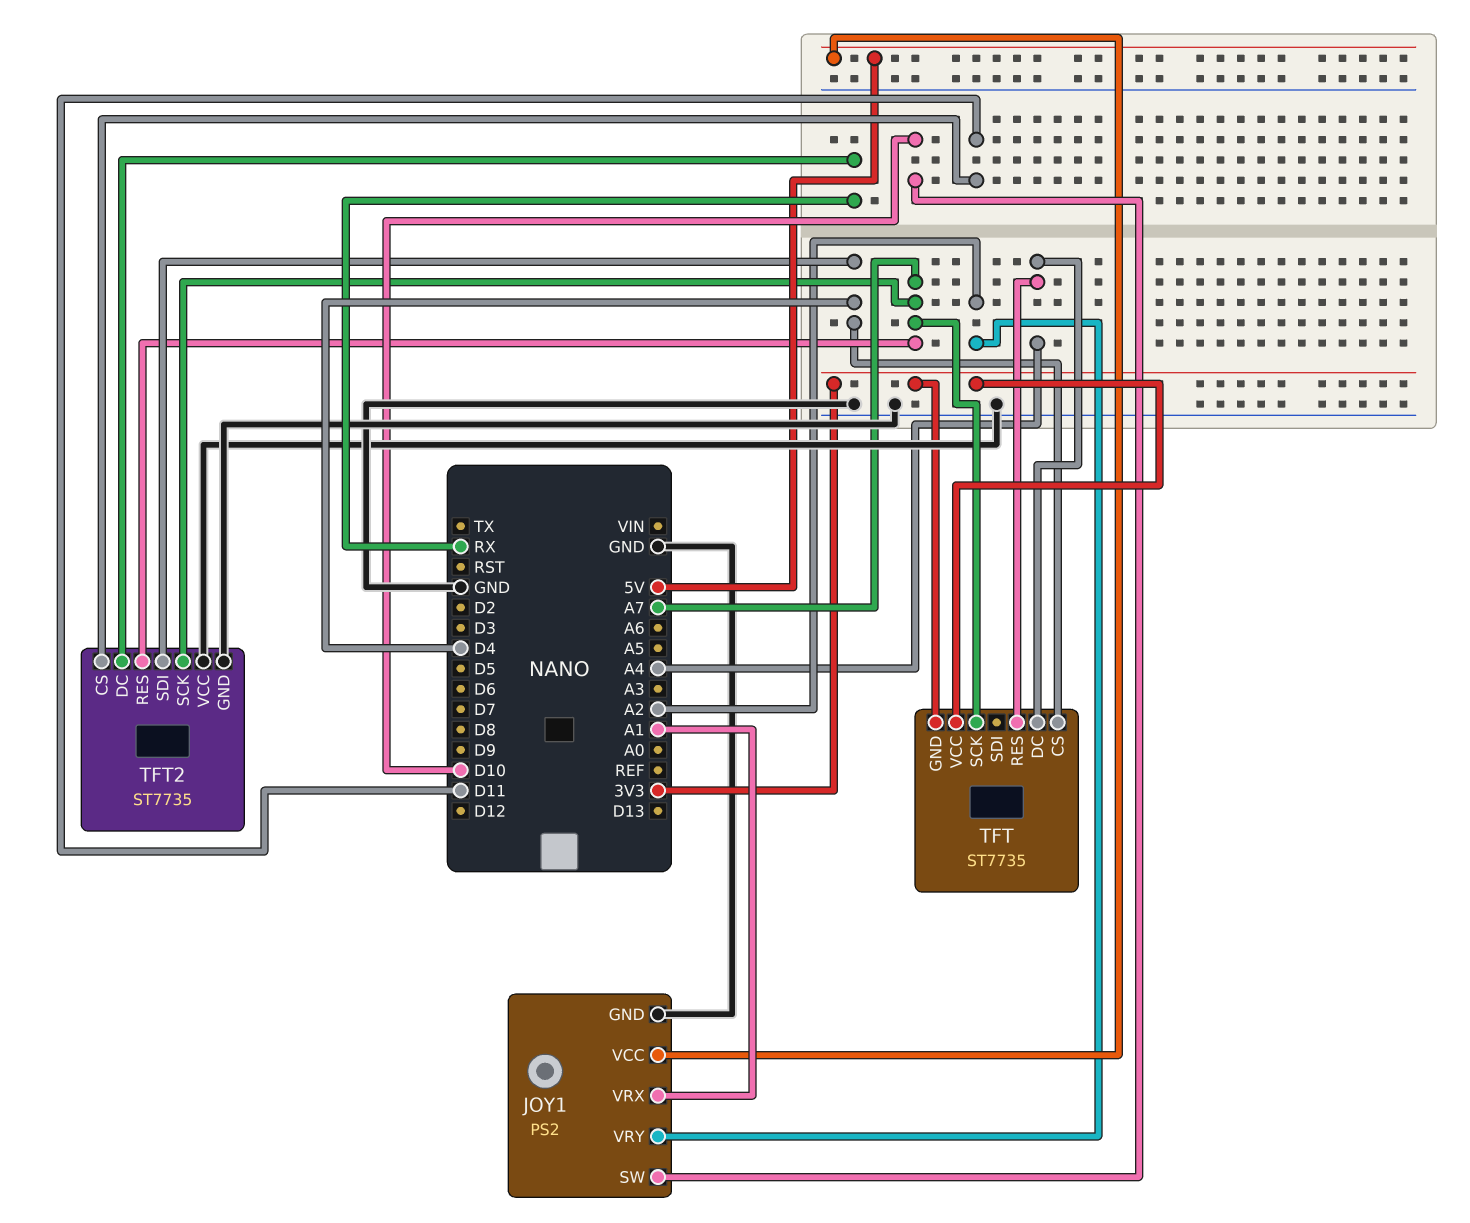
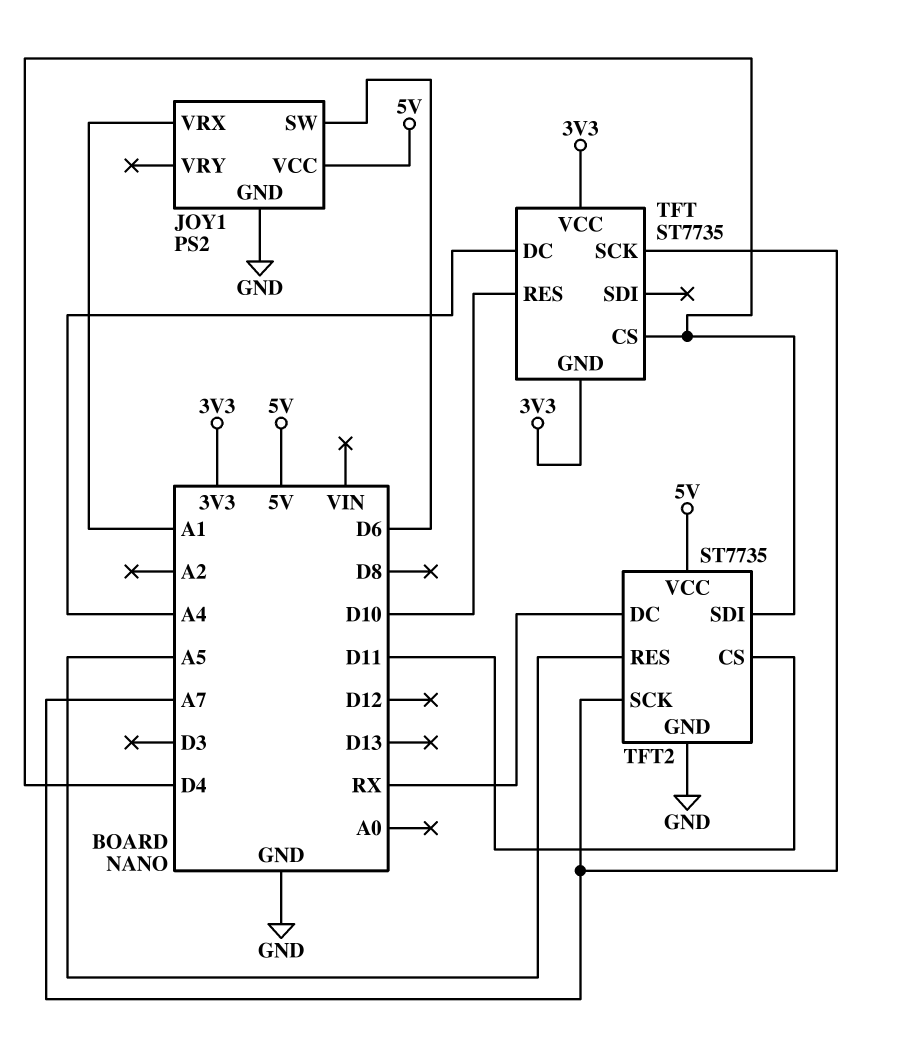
JOY1 pin SW: D10 -> D6
JOY1 pin VRY: A2 -> none
TFT pin RES: A4 -> D10
TFT2 pin RES: A7 -> A5
TFT2 pin VCC: GND -> 5V

